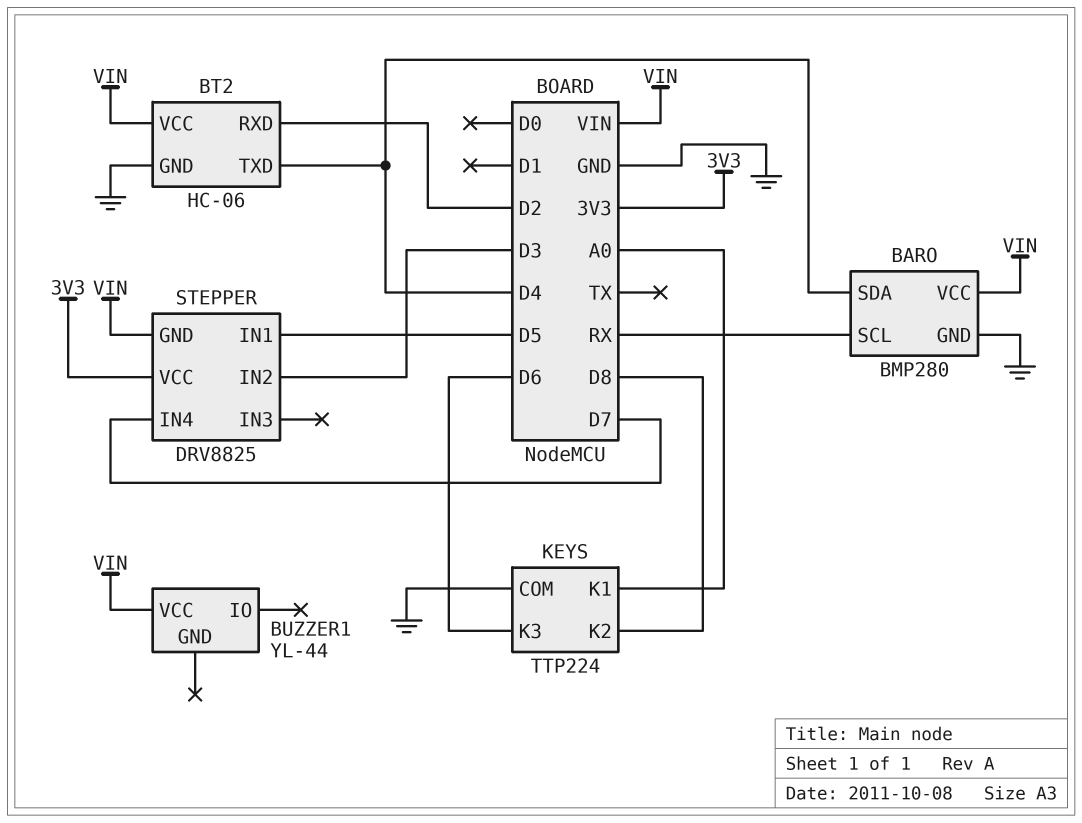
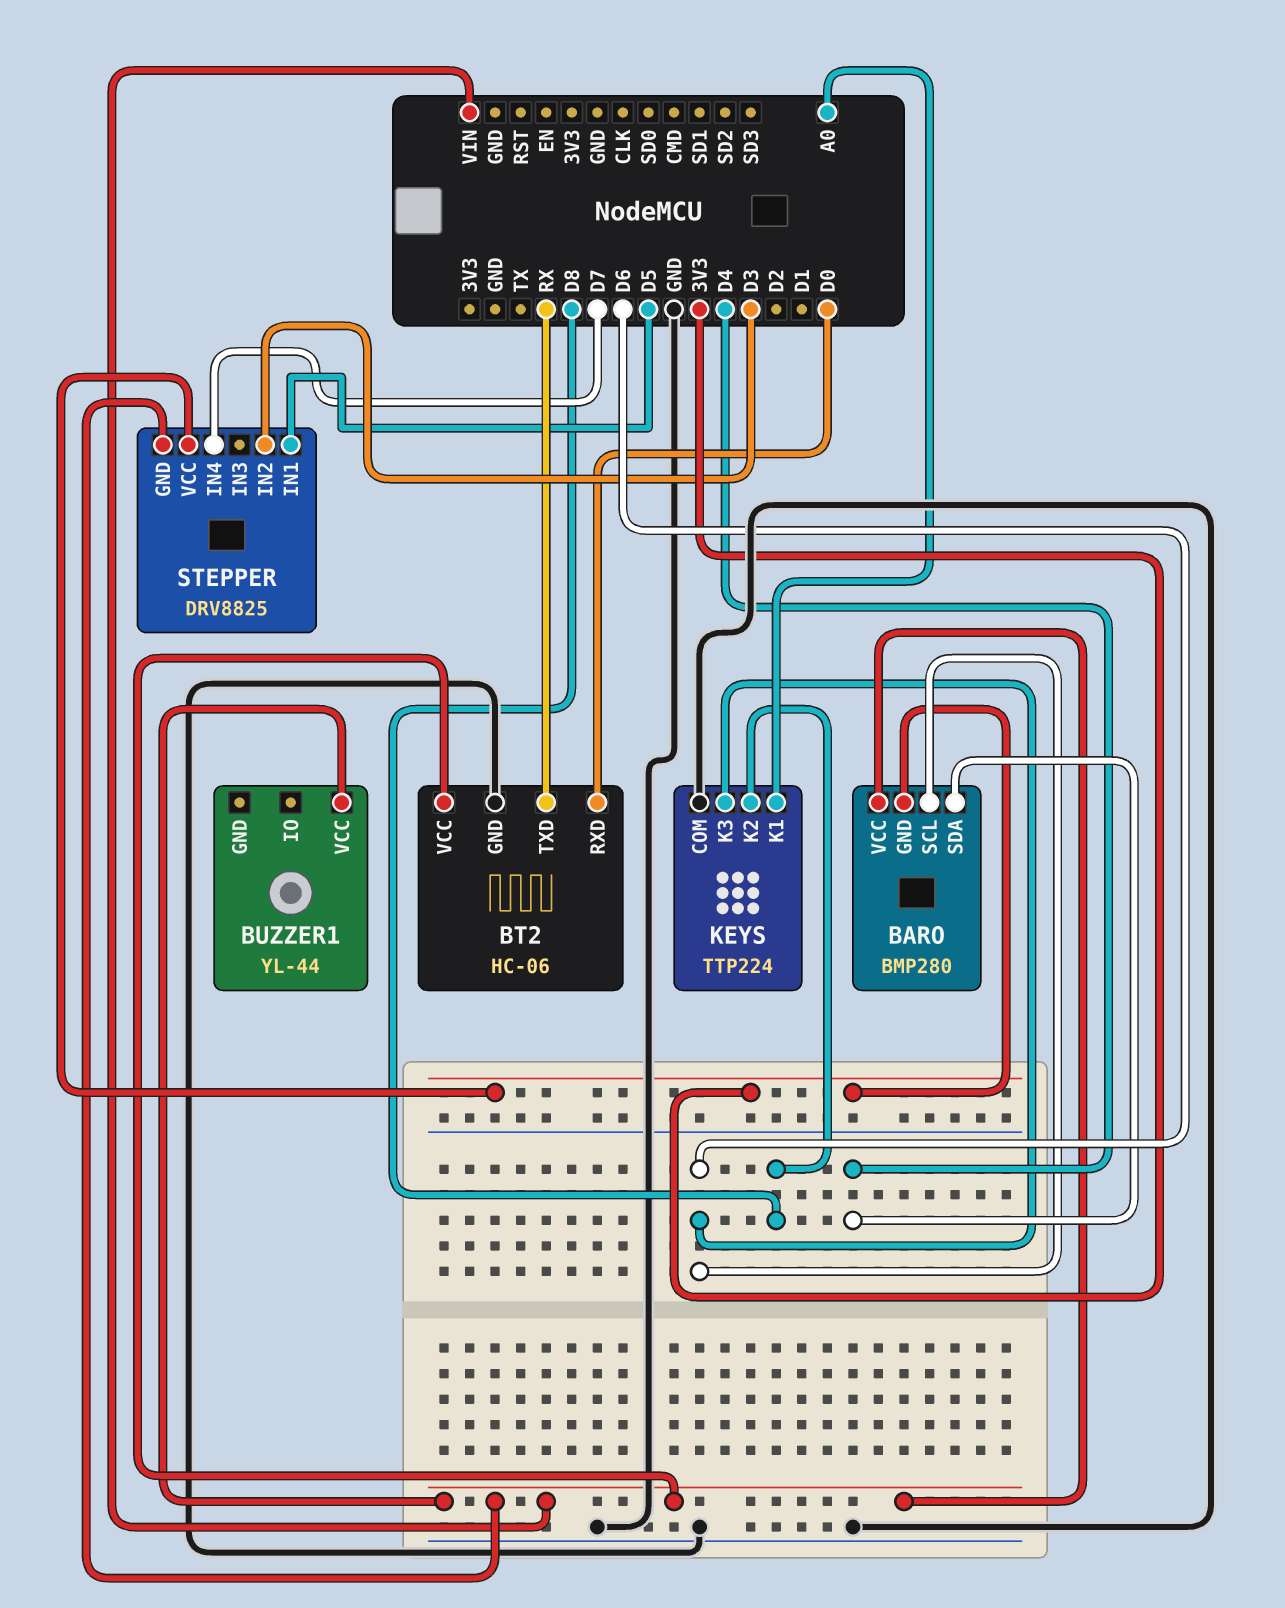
BARO pin GND: GND -> 3V3
BARO pin SCL: RX -> D6
BT2 pin RXD: D2 -> D0
BT2 pin TXD: D4 -> RX

